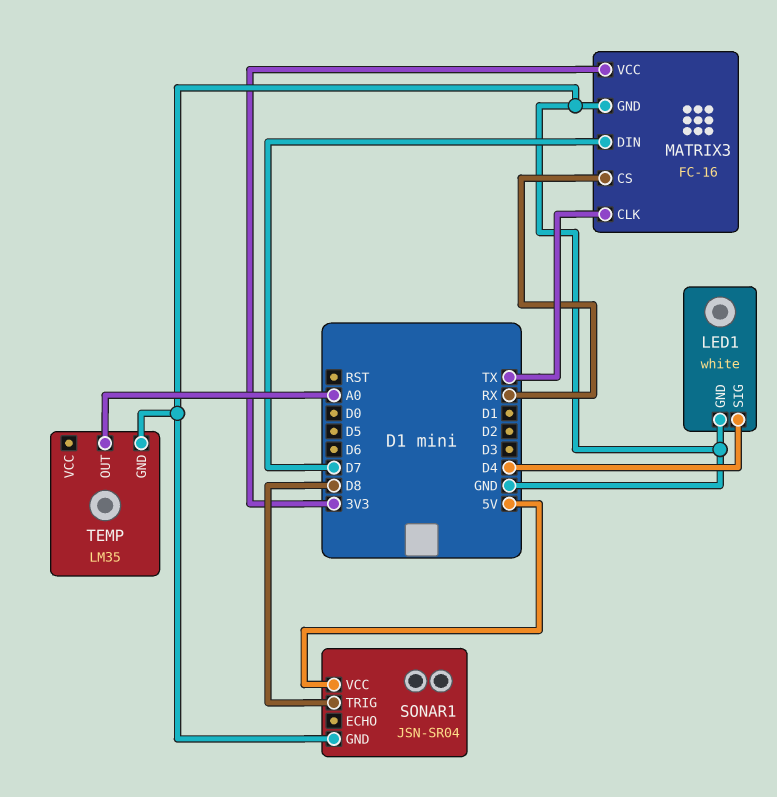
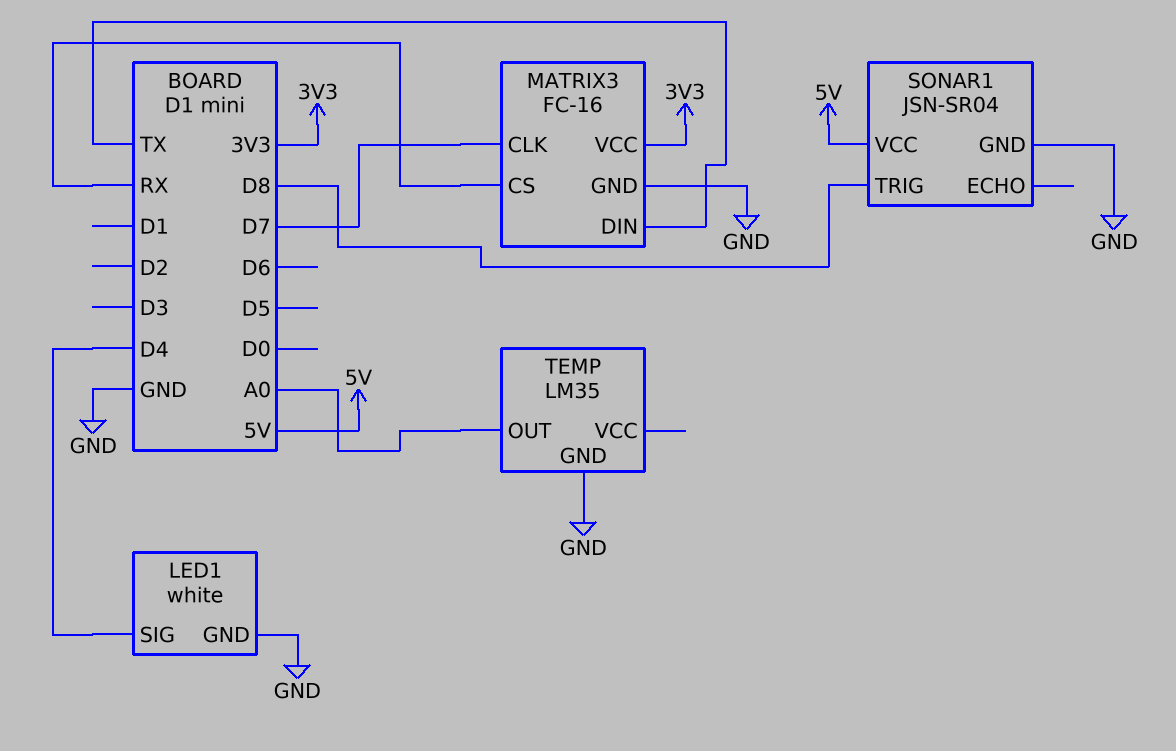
MATRIX3 pin CLK: TX -> D7
MATRIX3 pin DIN: D7 -> TX

